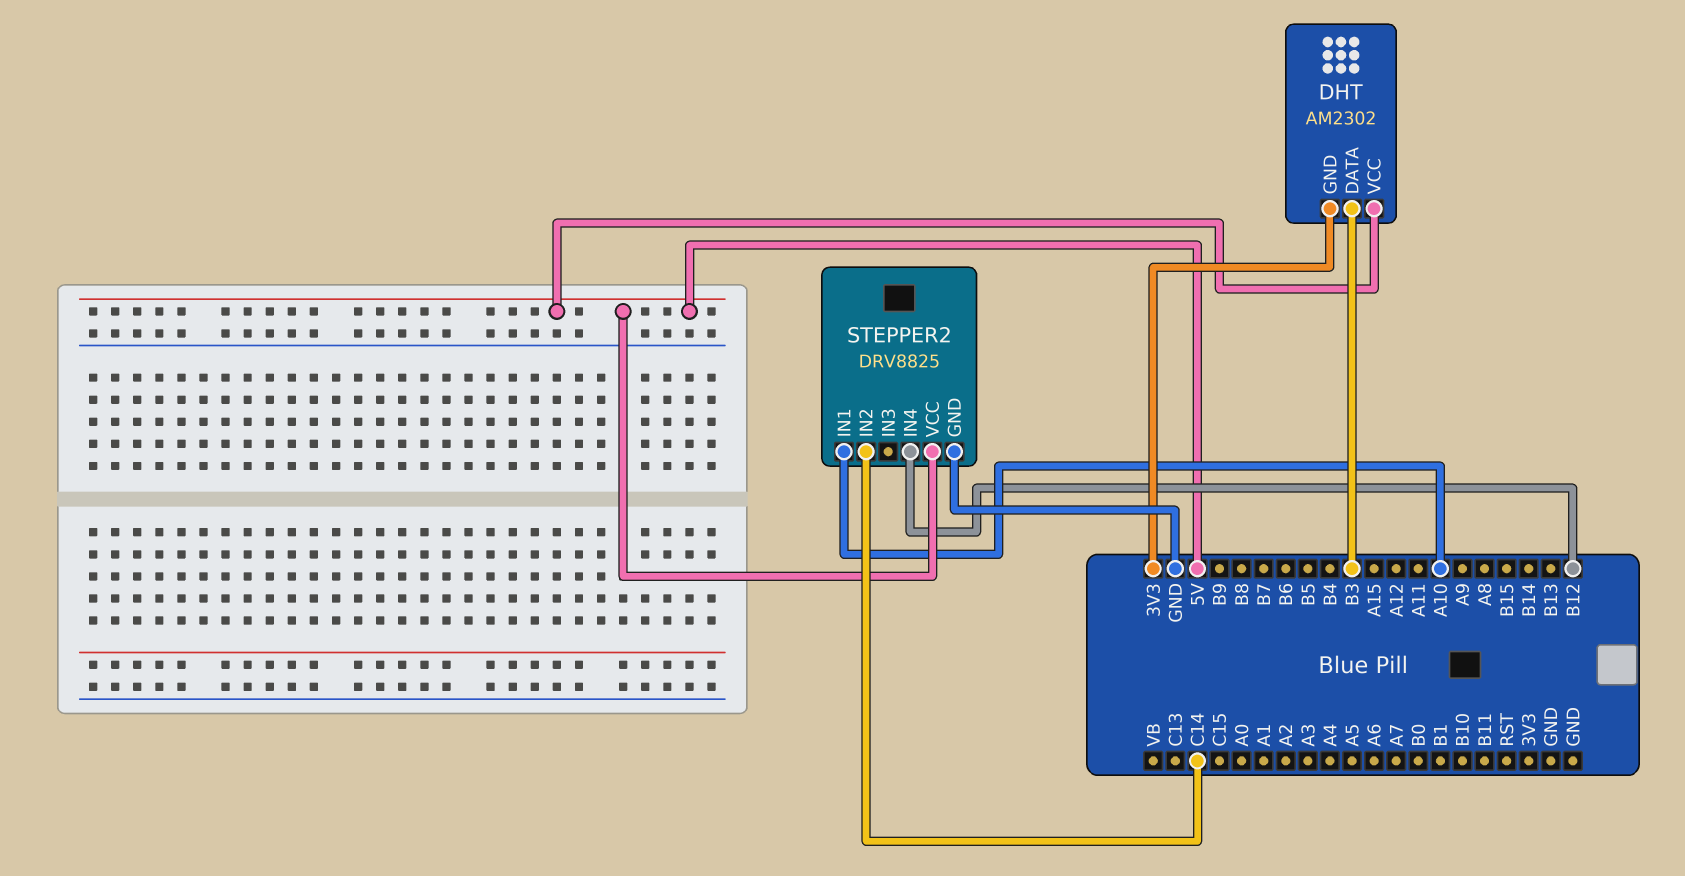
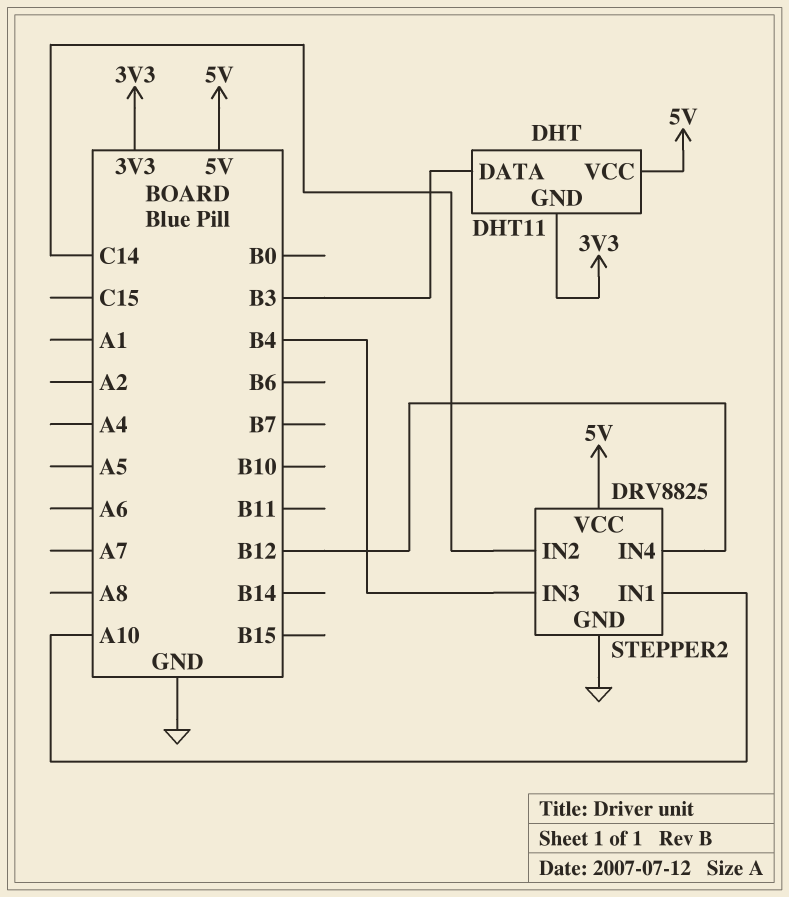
DHT: AM2302 -> DHT11
STEPPER2 pin IN3: none -> B4

